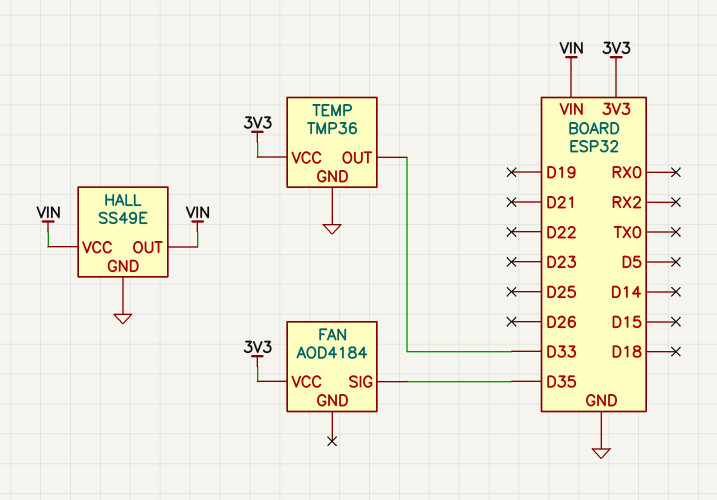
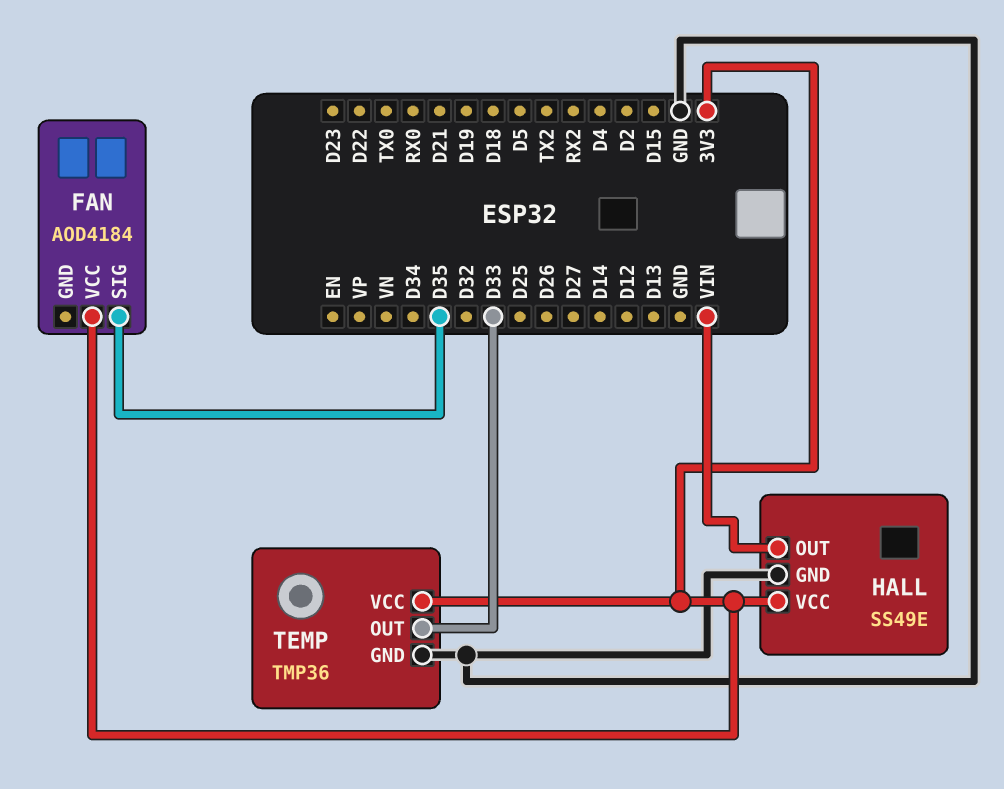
HALL pin VCC: VIN -> 3V3

